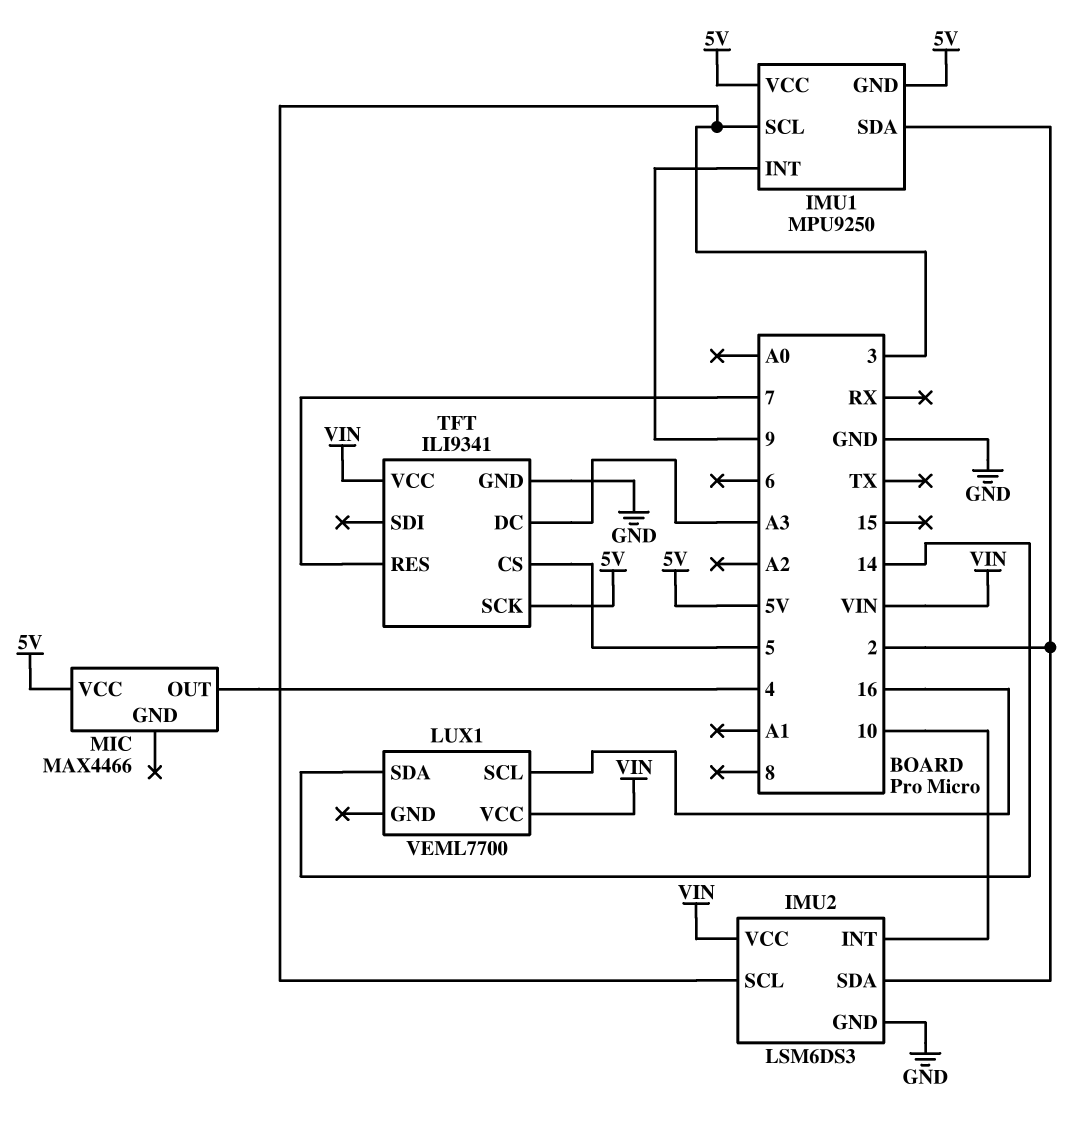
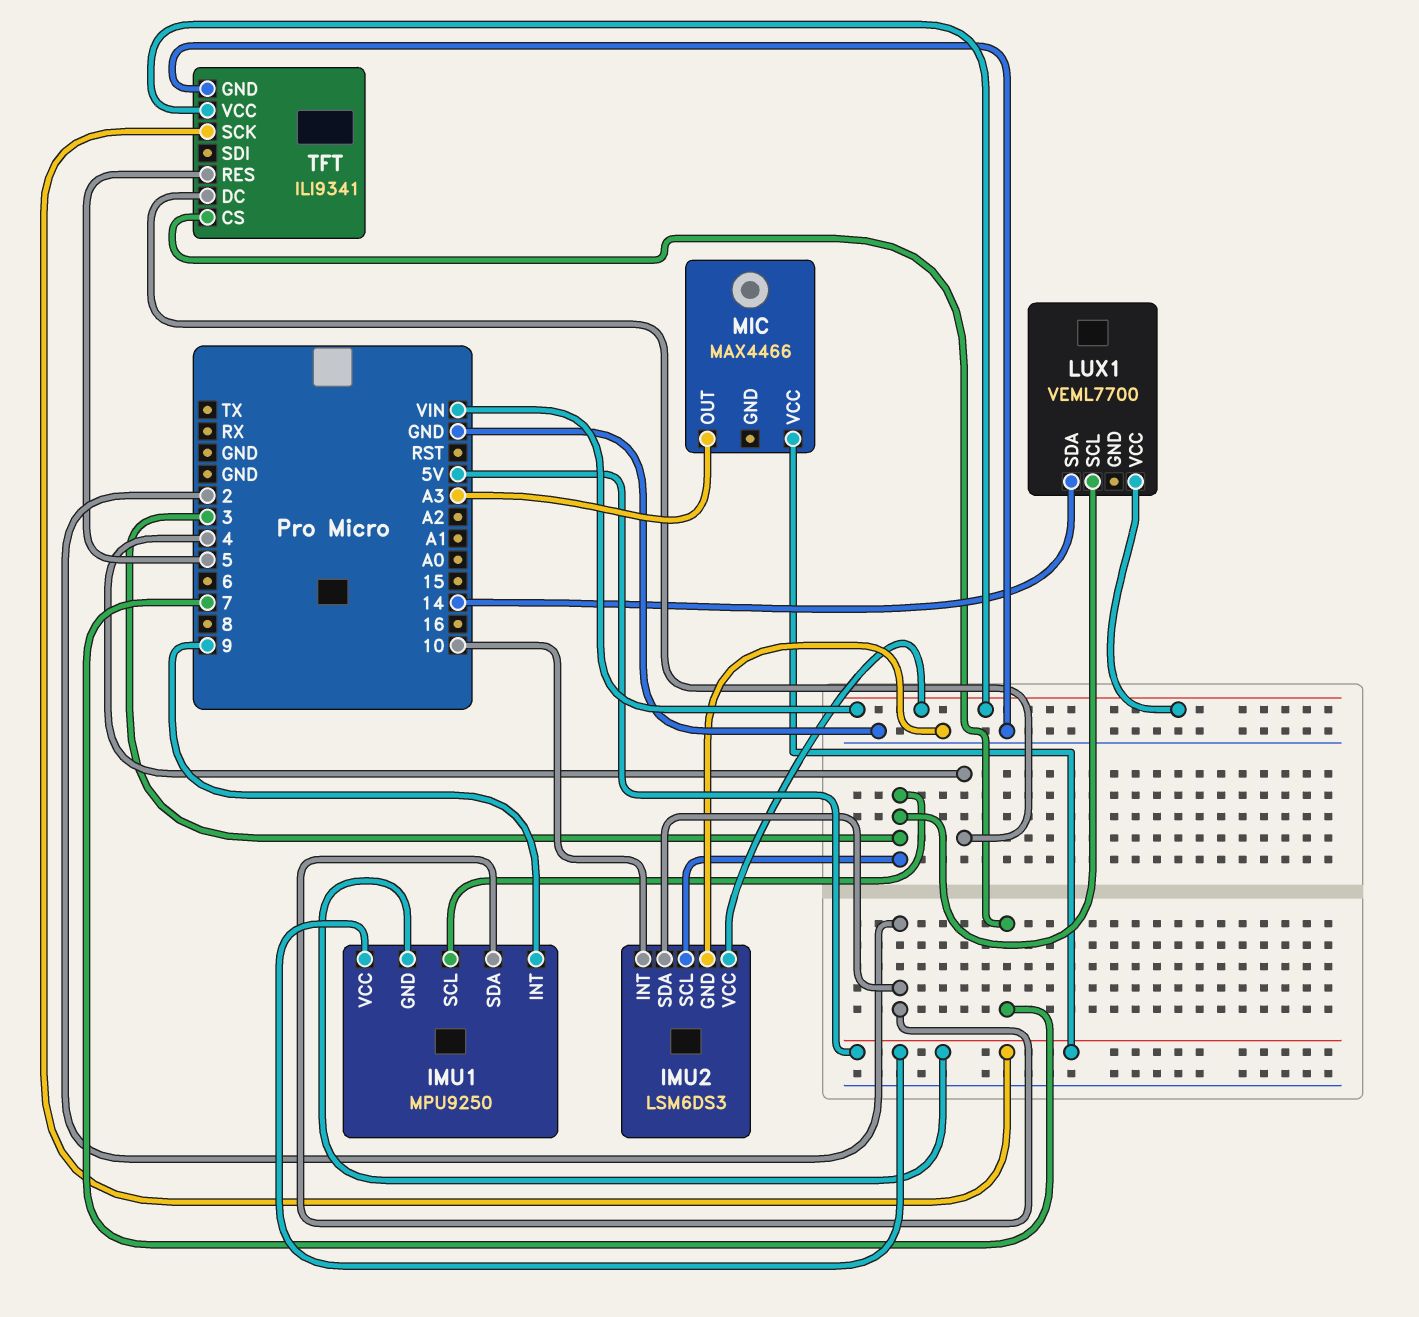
LUX1 pin SCL: 16 -> 3
MIC pin OUT: 4 -> A3
TFT pin CS: 5 -> 7
TFT pin DC: A3 -> 4
TFT pin RES: 7 -> 5

